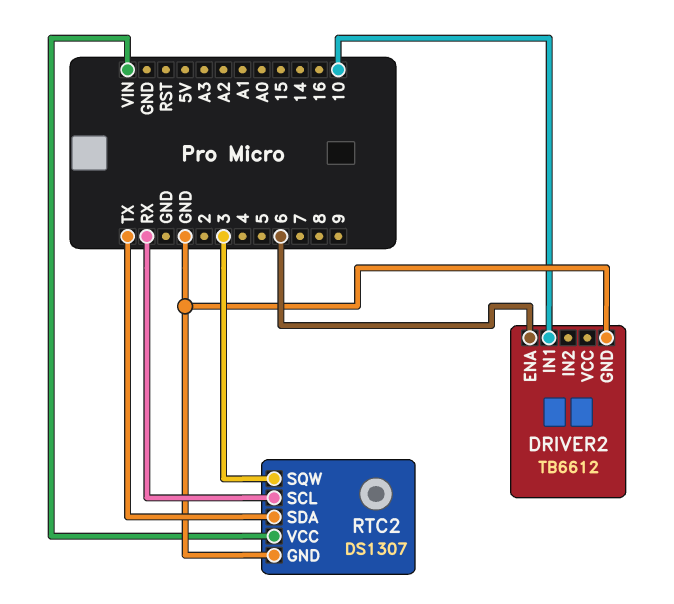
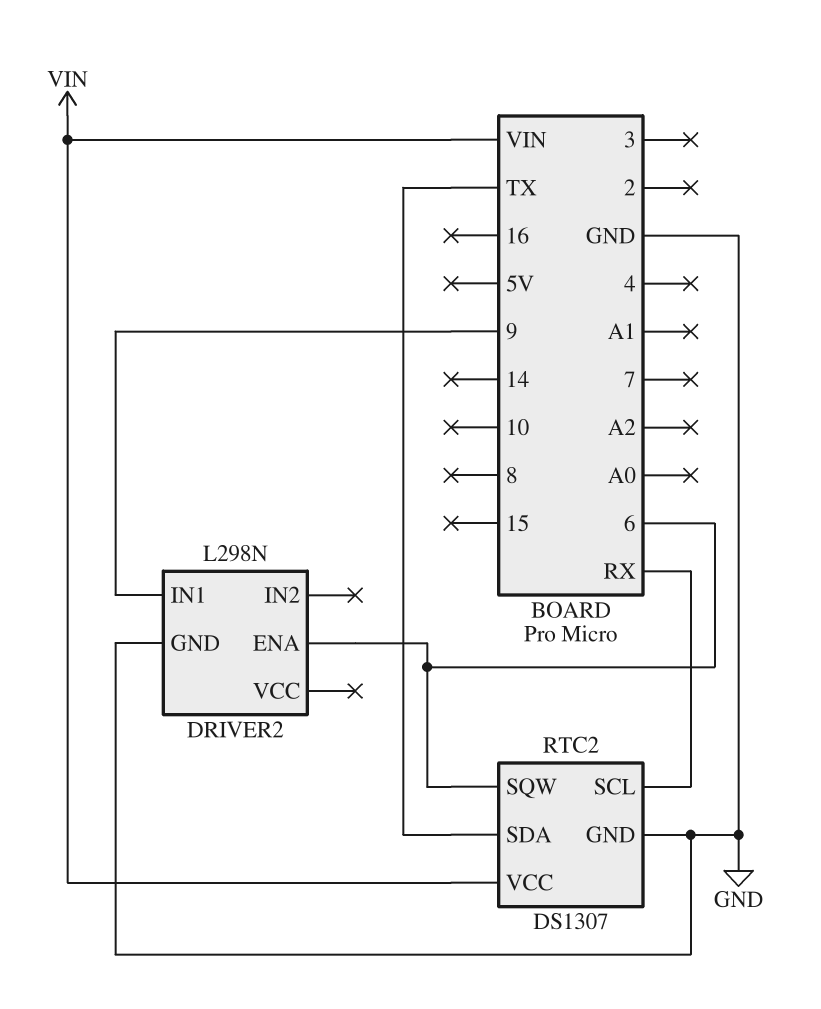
DRIVER2: TB6612 -> L298N
DRIVER2 pin IN1: 10 -> 9
RTC2 pin SQW: 3 -> 6

